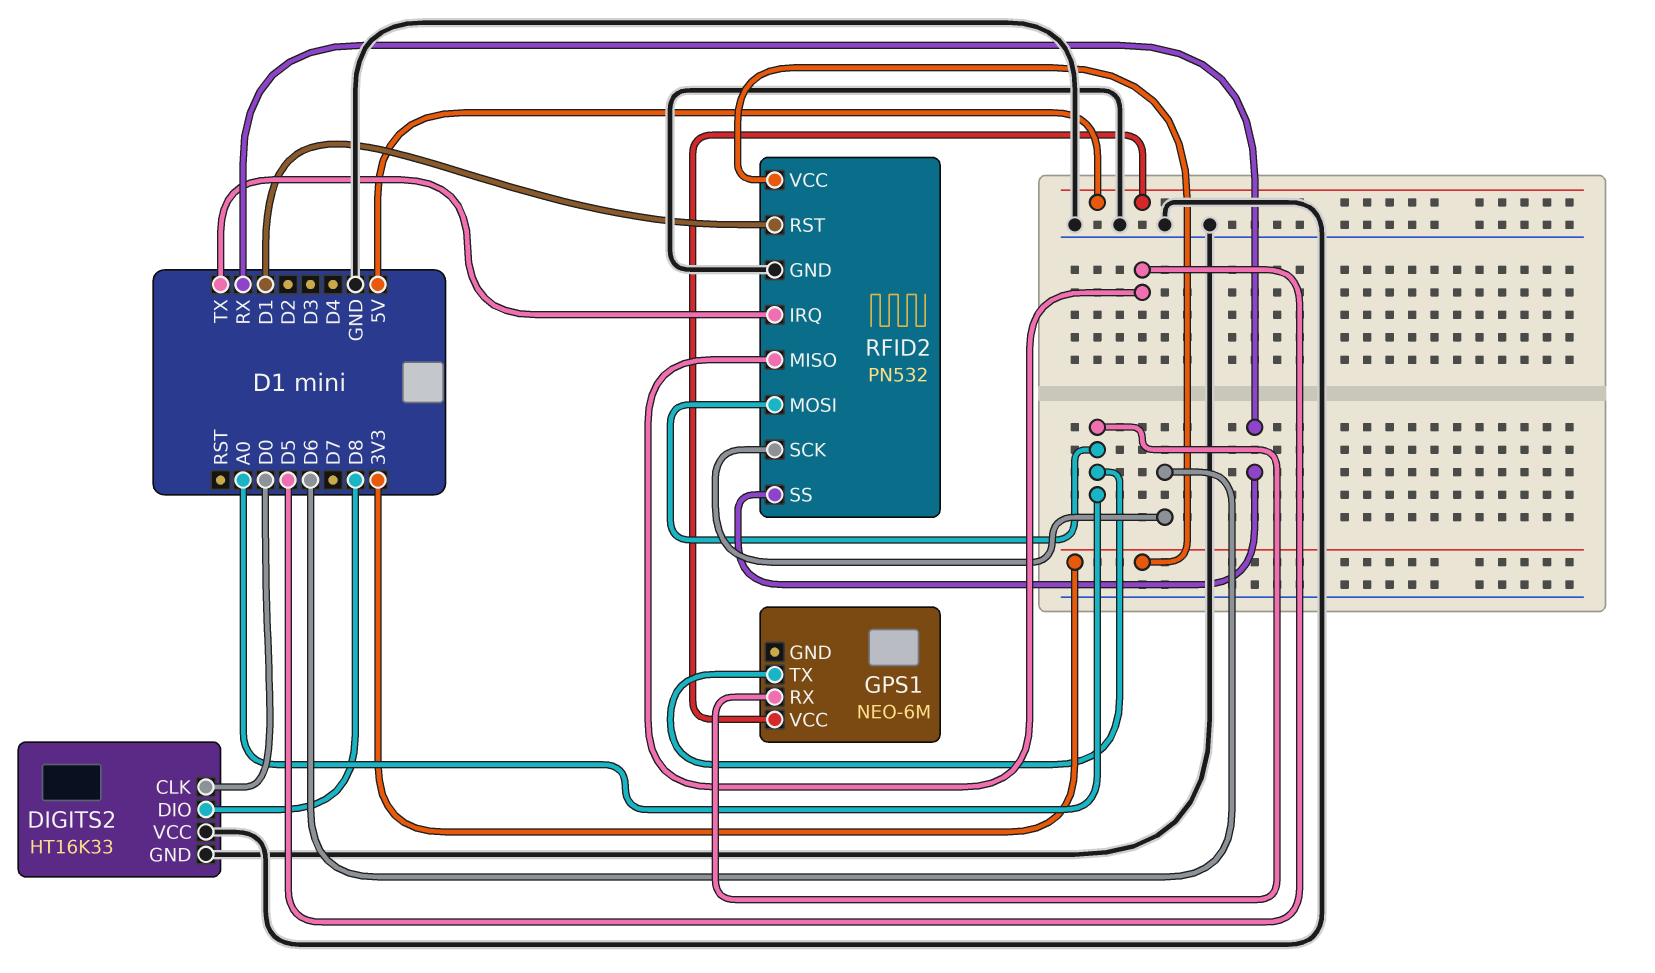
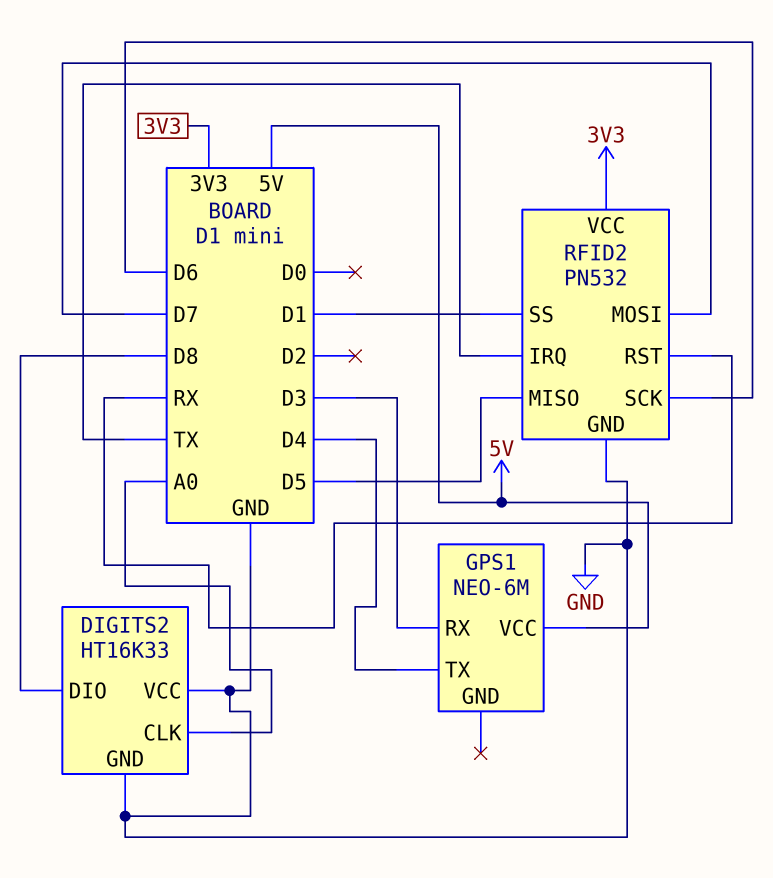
DIGITS2 pin CLK: D0 -> A0
GPS1 pin RX: A0 -> D3
GPS1 pin TX: A0 -> D4
RFID2 pin MOSI: A0 -> D7
RFID2 pin RST: D1 -> RX
RFID2 pin SS: RX -> D1

